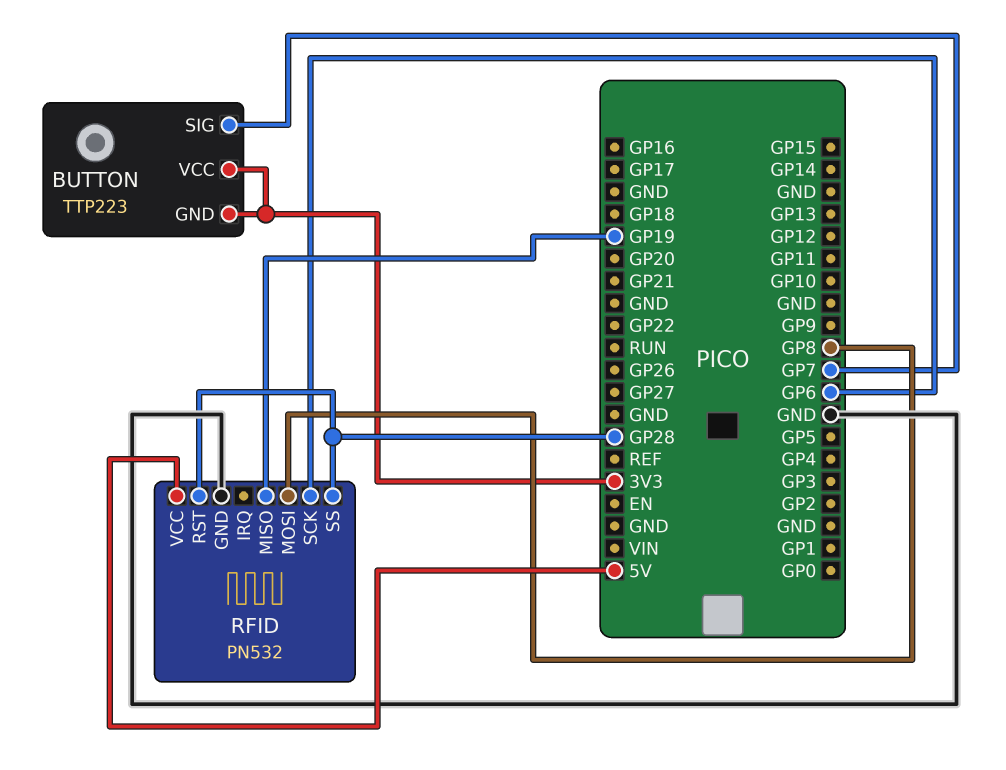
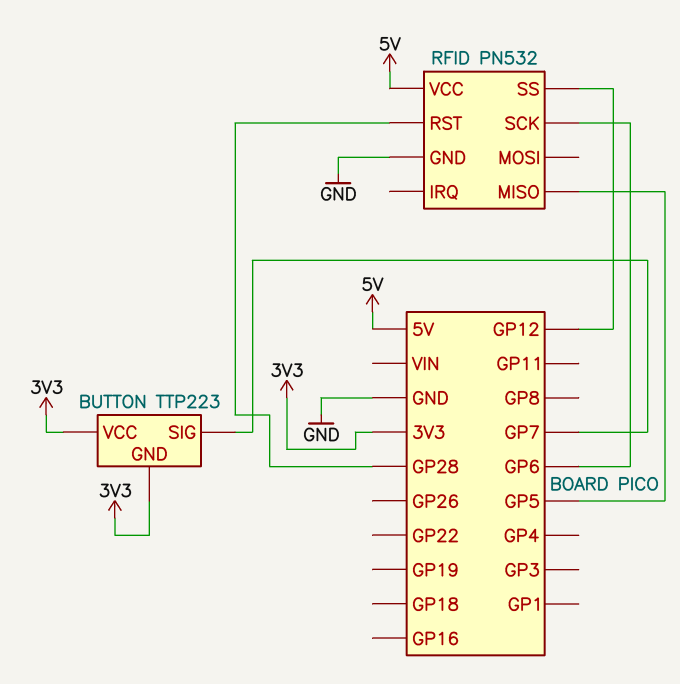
RFID pin MISO: GP19 -> GP5
RFID pin MOSI: GP8 -> none
RFID pin SS: GP28 -> GP12

